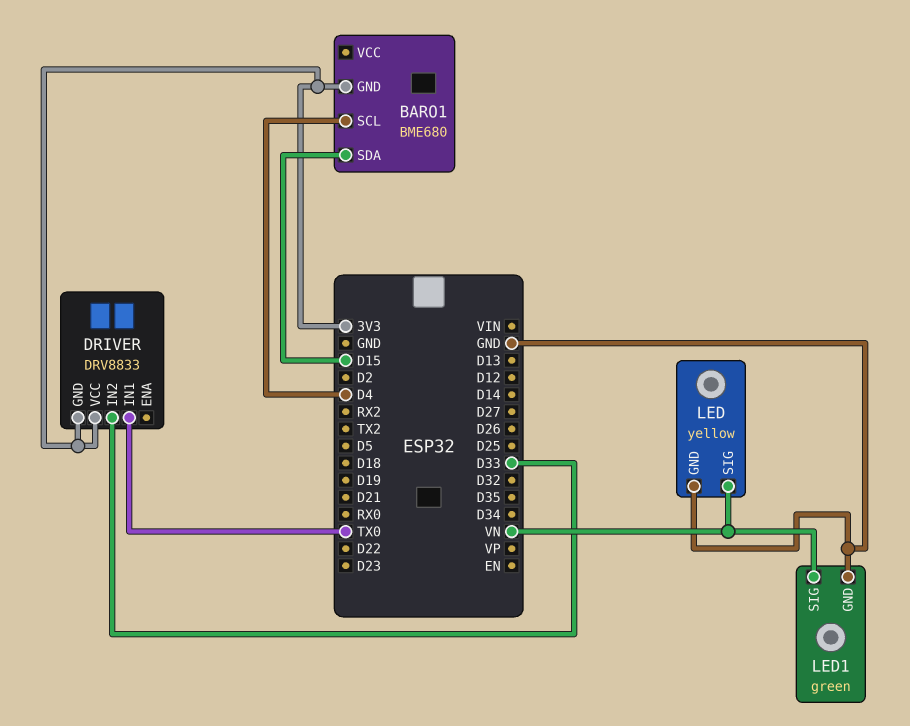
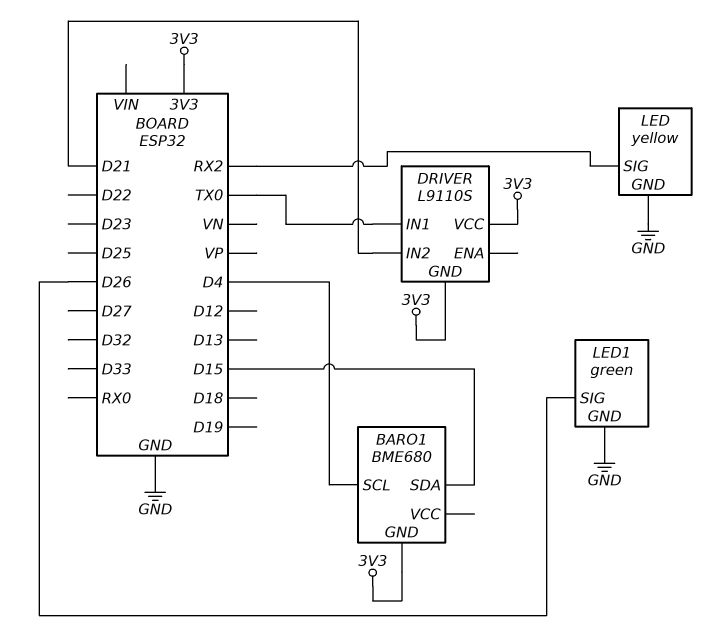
DRIVER: DRV8833 -> L9110S
DRIVER pin IN2: D33 -> D21
LED pin SIG: VN -> RX2
LED1 pin SIG: VN -> D26

